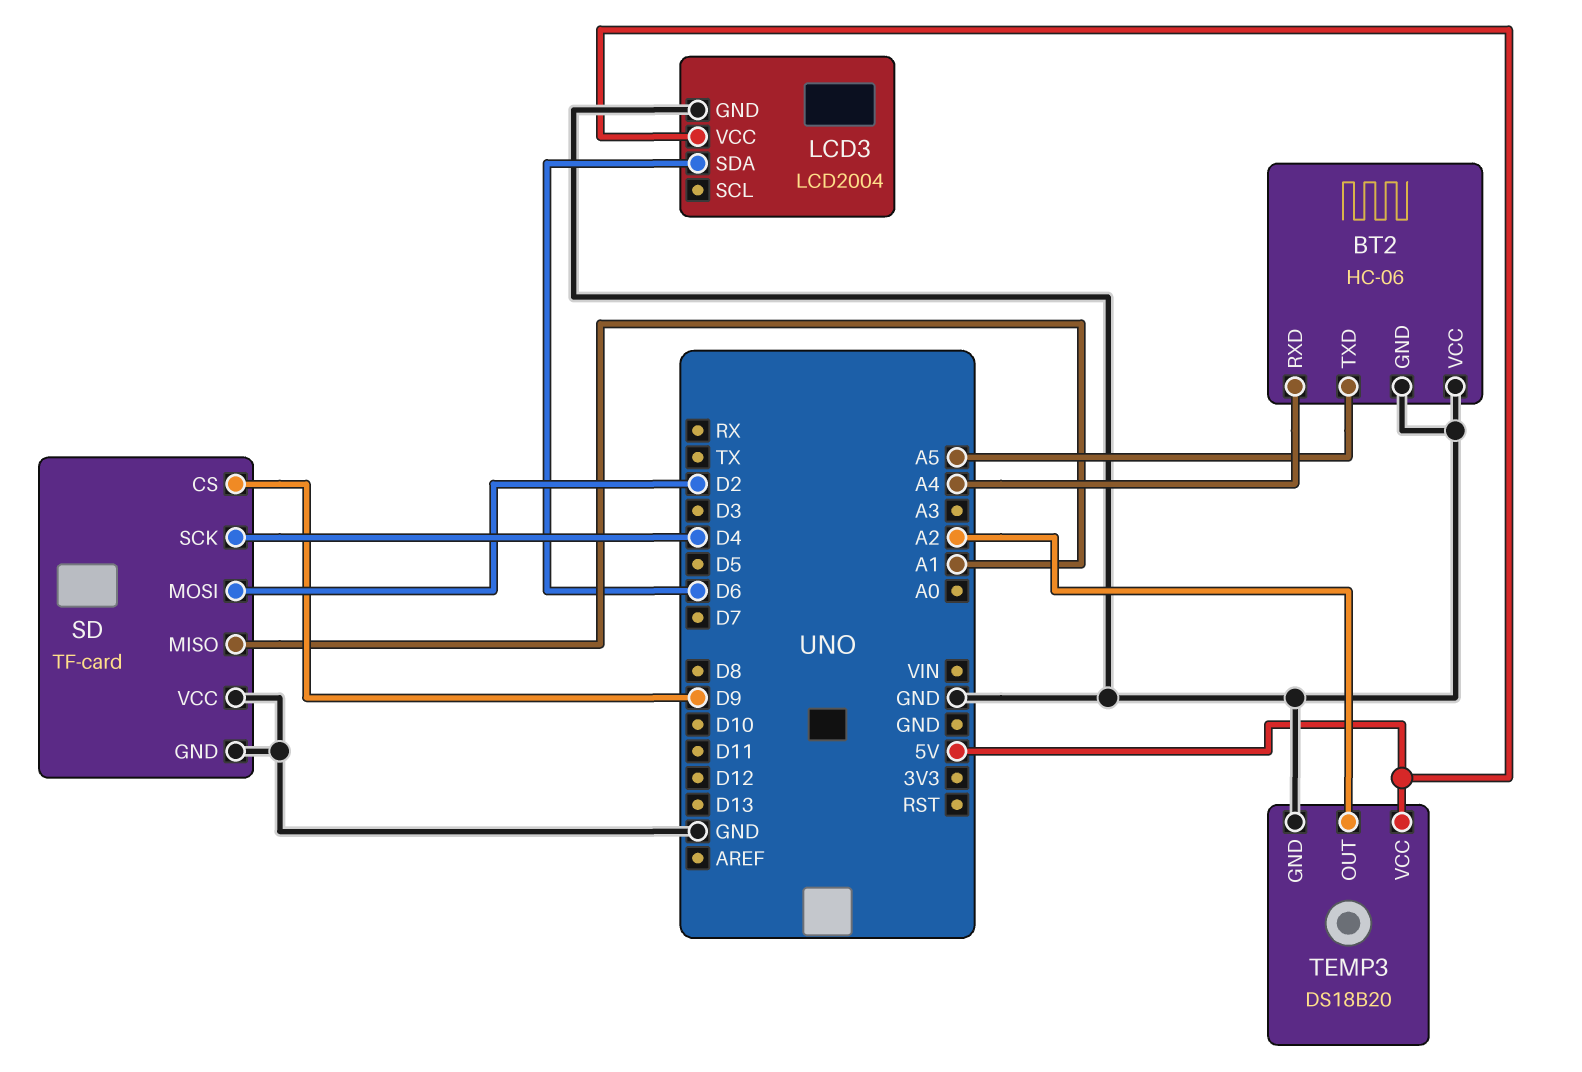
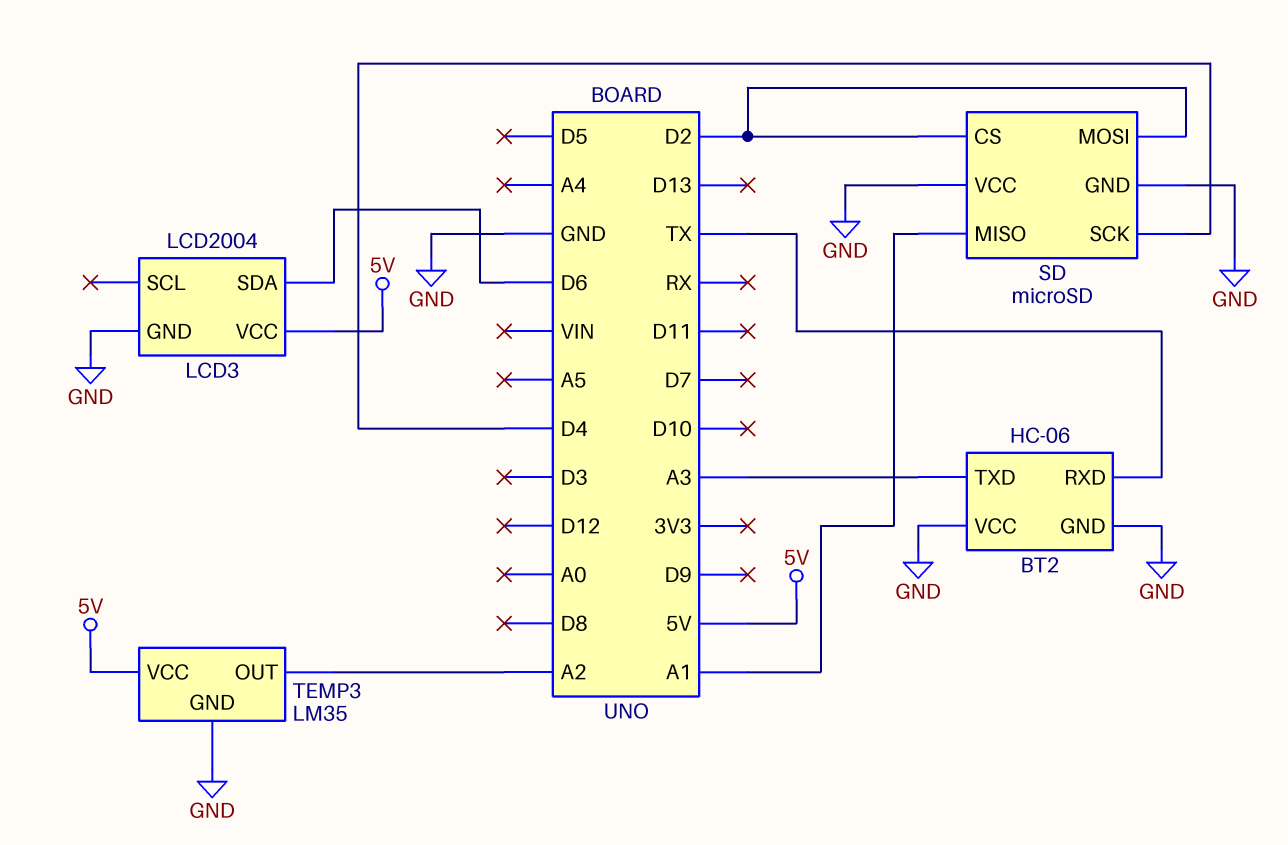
BT2 pin RXD: A4 -> TX
BT2 pin TXD: A5 -> A3
SD: TF-card -> microSD
SD pin CS: D9 -> D2
TEMP3: DS18B20 -> LM35

